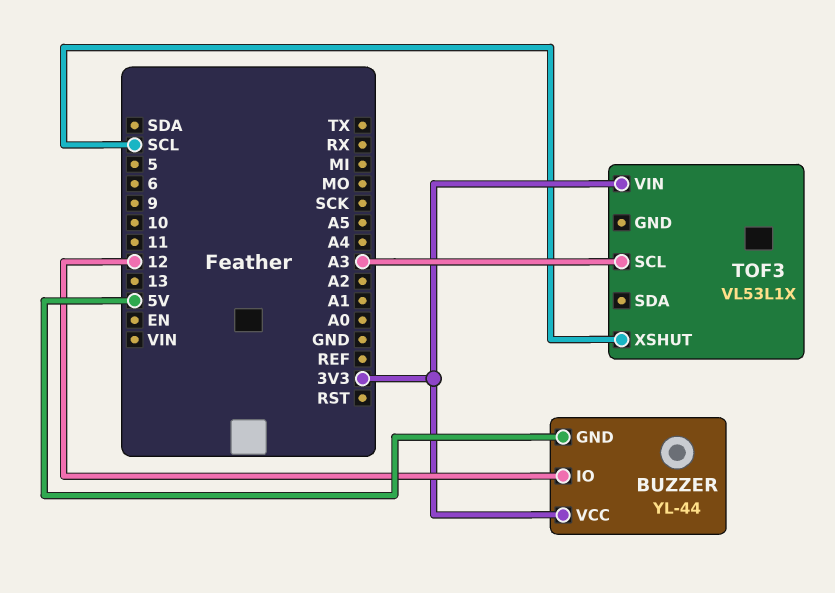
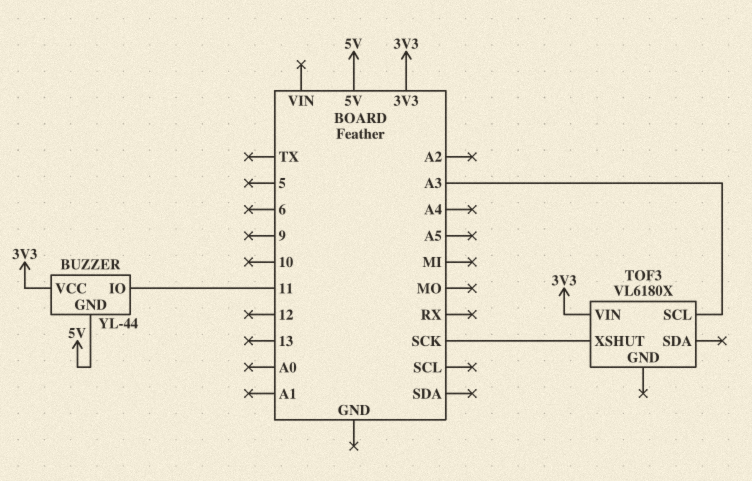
BUZZER pin IO: 12 -> 11
TOF3: VL53L1X -> VL6180X
TOF3 pin XSHUT: SCL -> SCK

